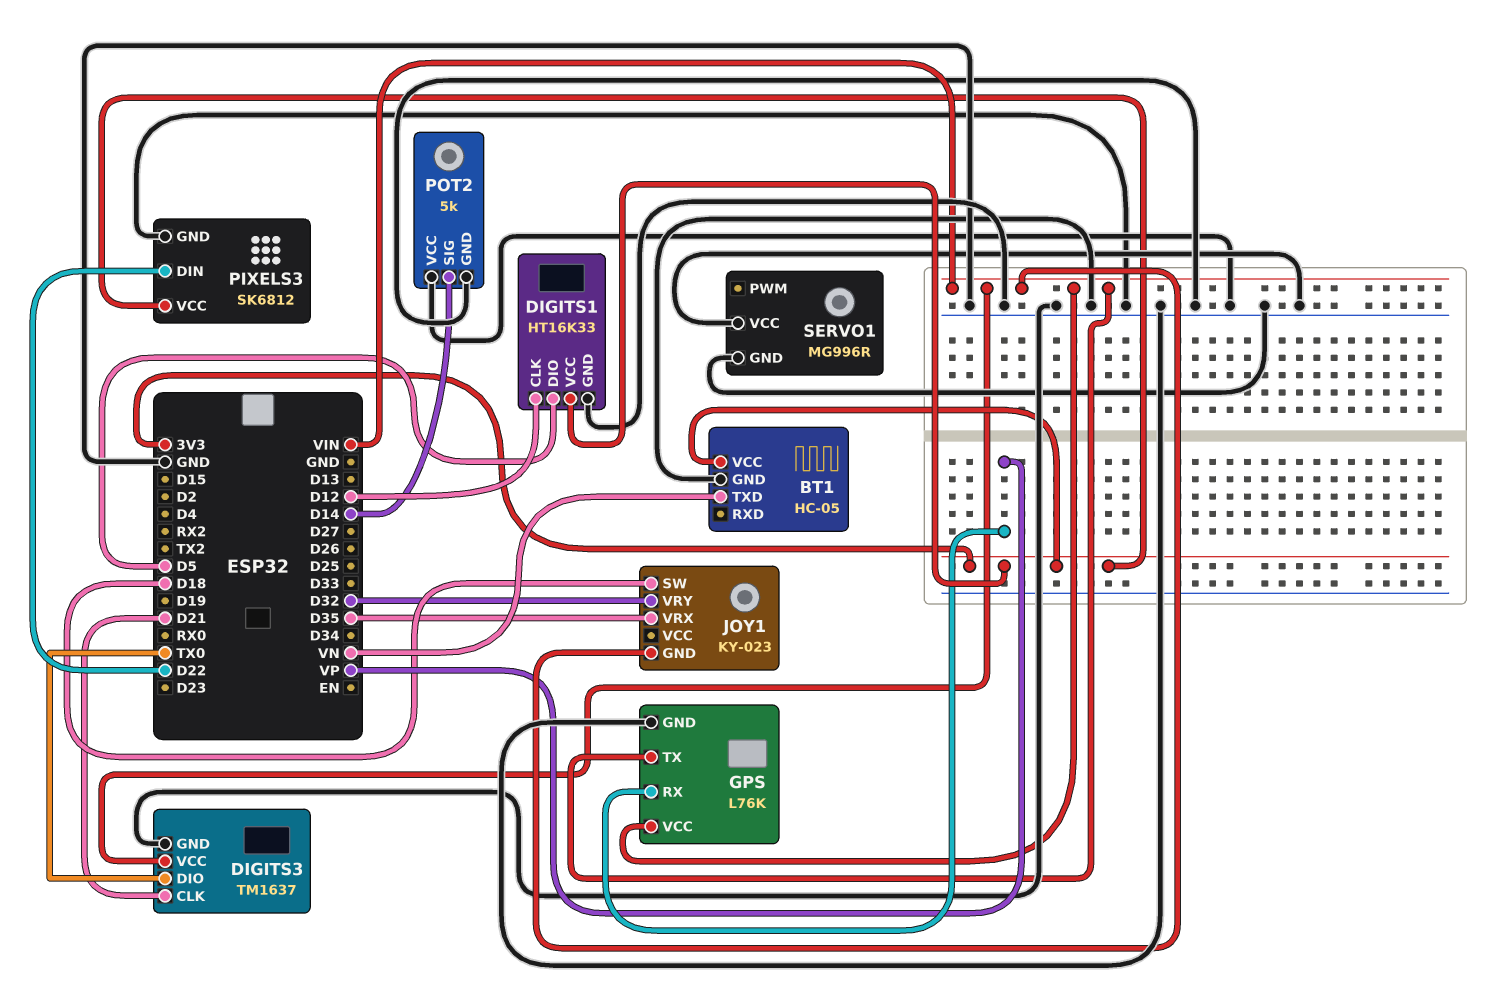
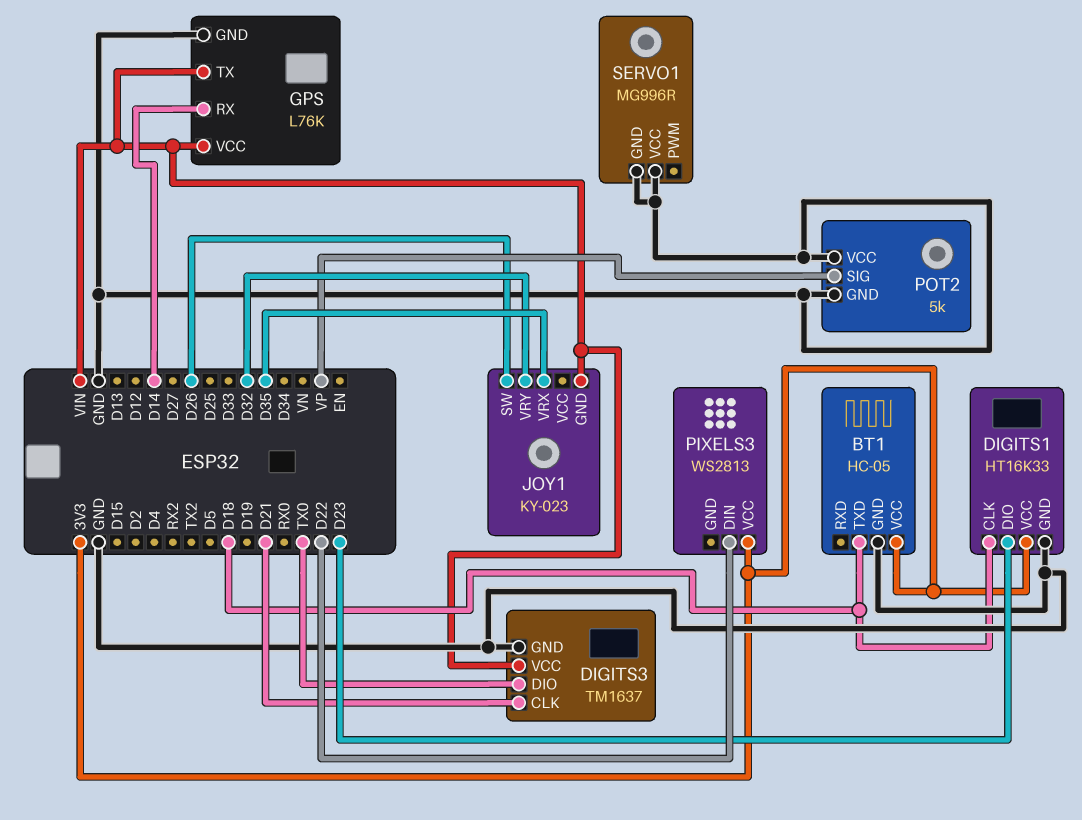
BT1 pin TXD: VN -> D18
DIGITS1 pin CLK: D12 -> D18
DIGITS1 pin DIO: D5 -> D23
GPS pin RX: VP -> D14
JOY1 pin SW: D18 -> D26
PIXELS3: SK6812 -> WS2813
PIXELS3 pin GND: GND -> none
POT2 pin SIG: D14 -> VP

